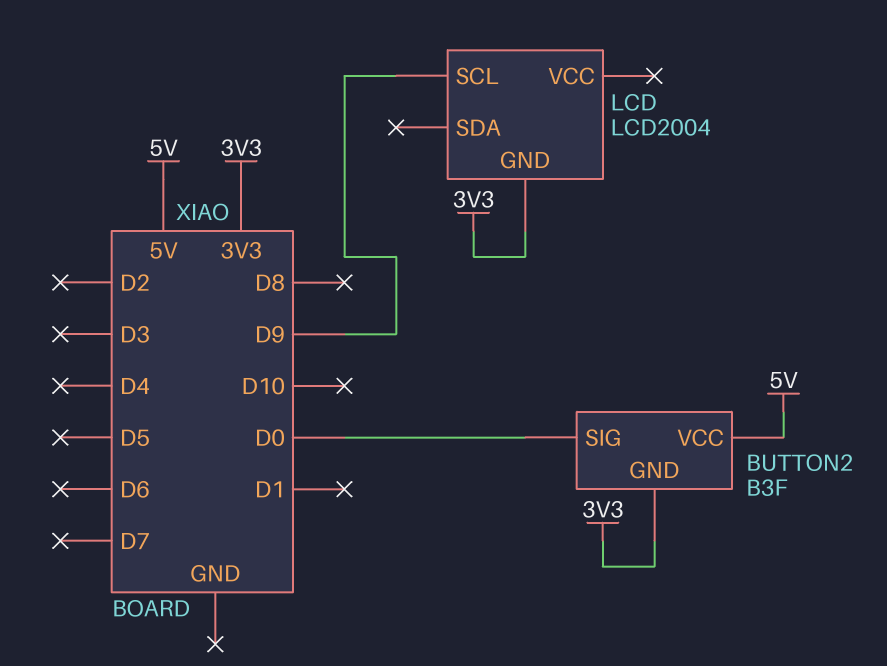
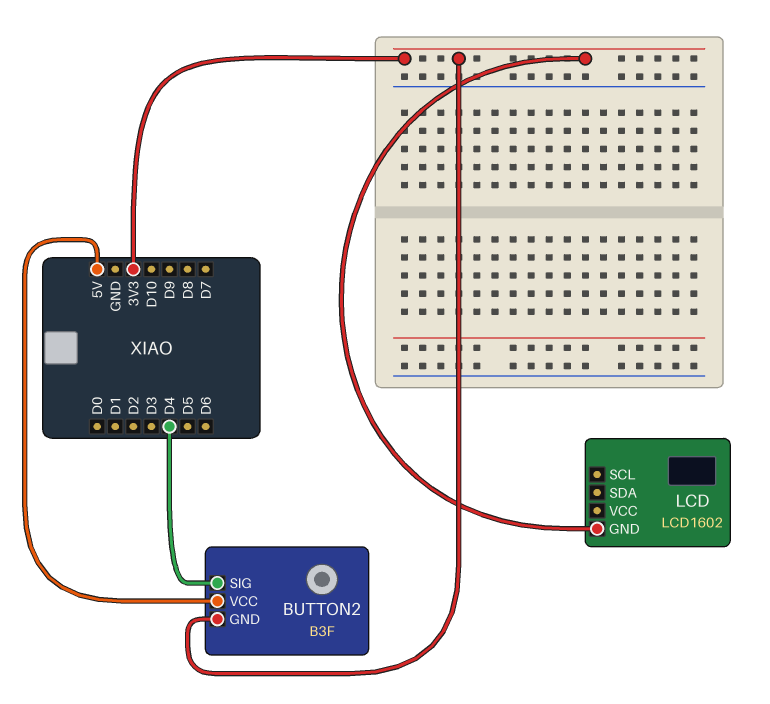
BUTTON2 pin SIG: D0 -> D4
LCD: LCD2004 -> LCD1602
LCD pin SCL: D9 -> none

